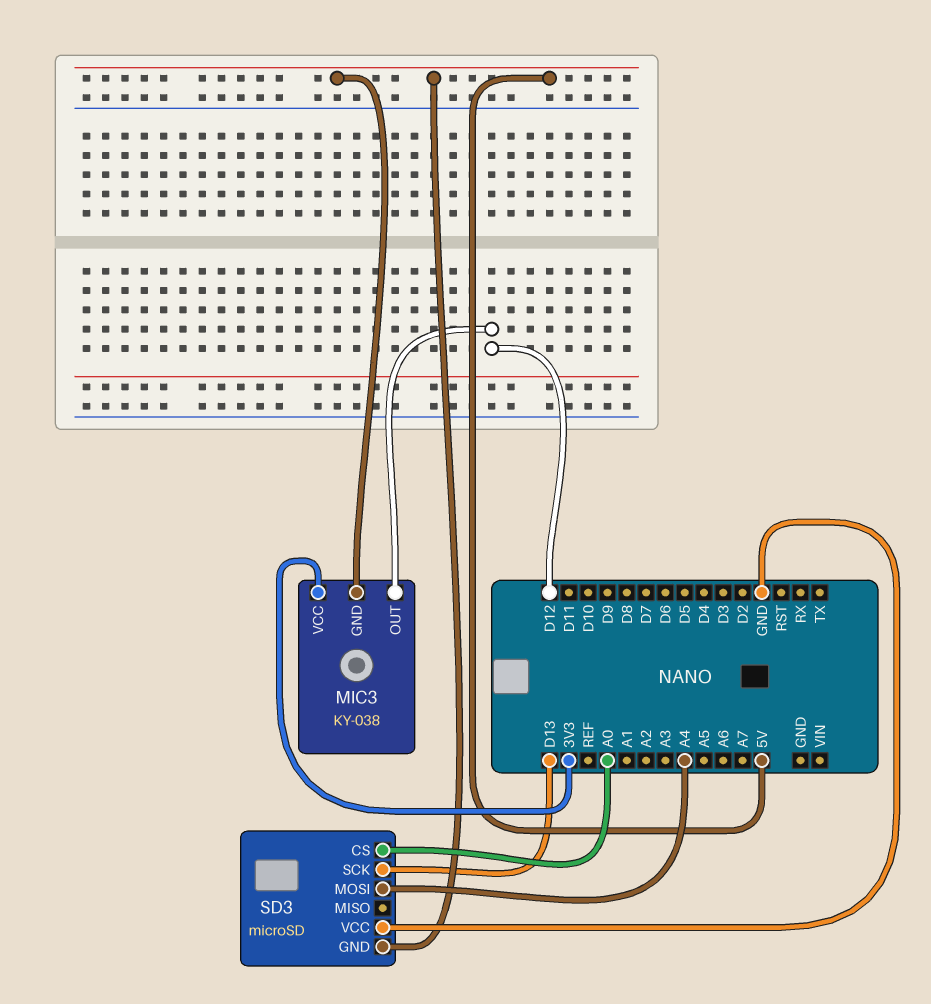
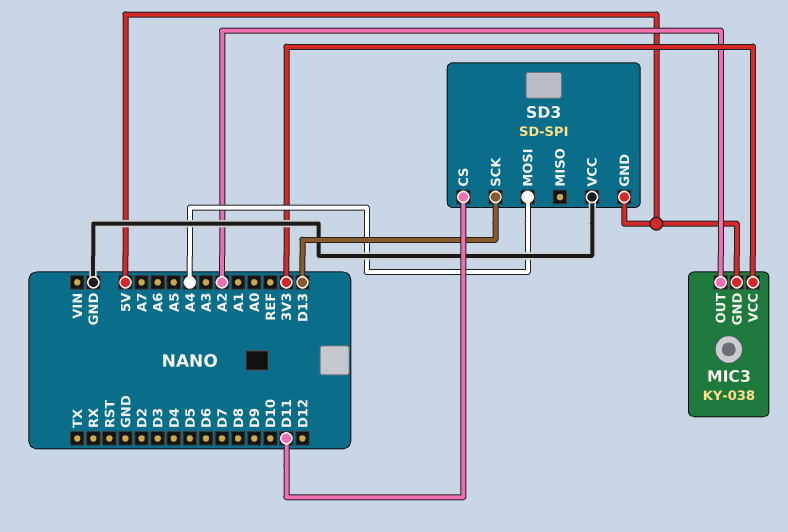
MIC3 pin OUT: D12 -> A2
SD3: microSD -> SD-SPI
SD3 pin CS: A0 -> D11

